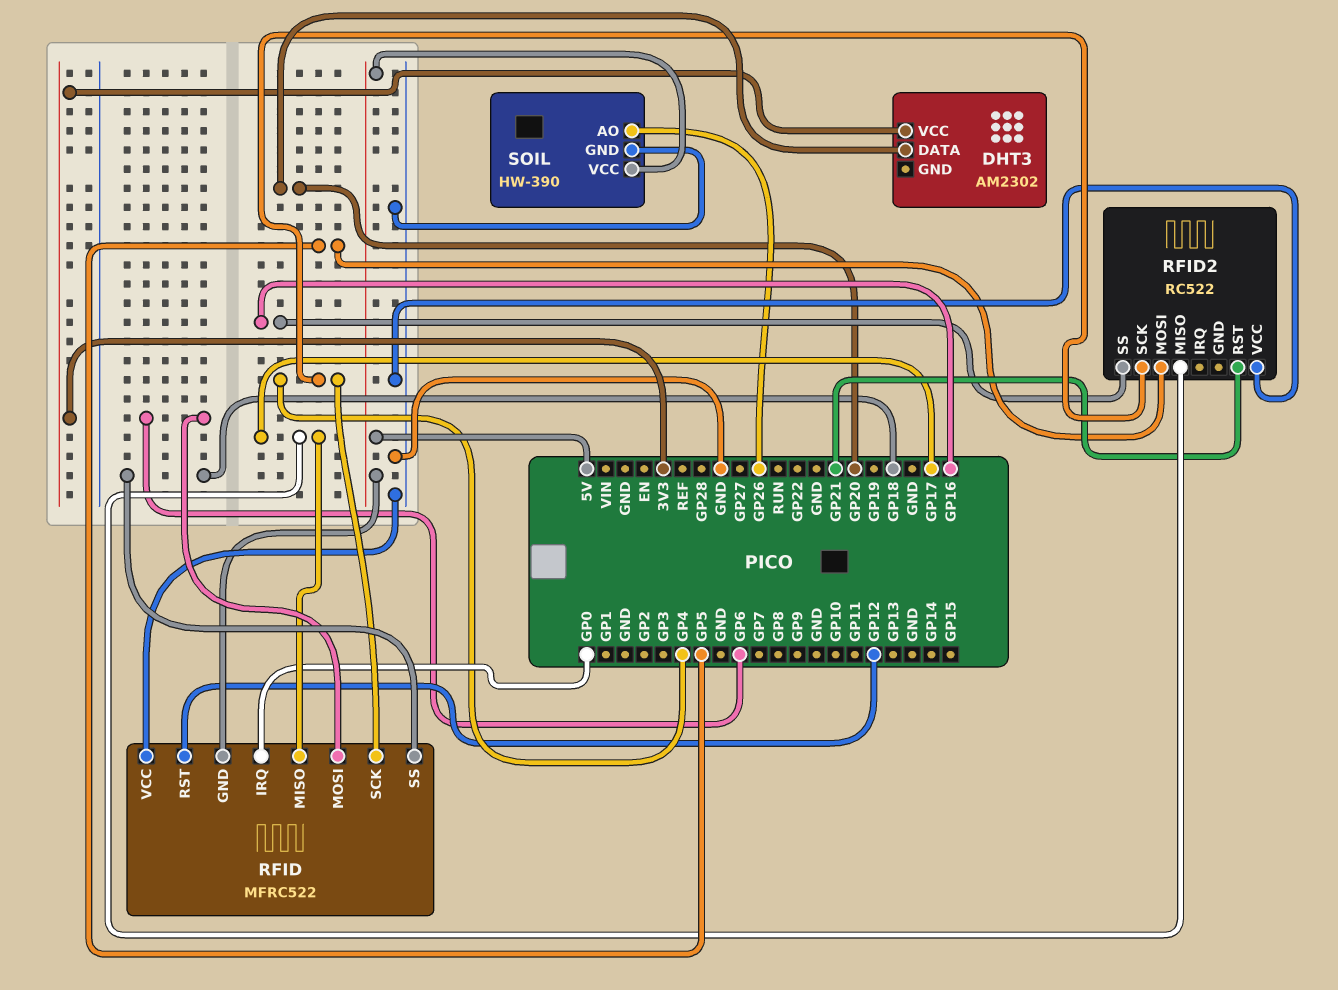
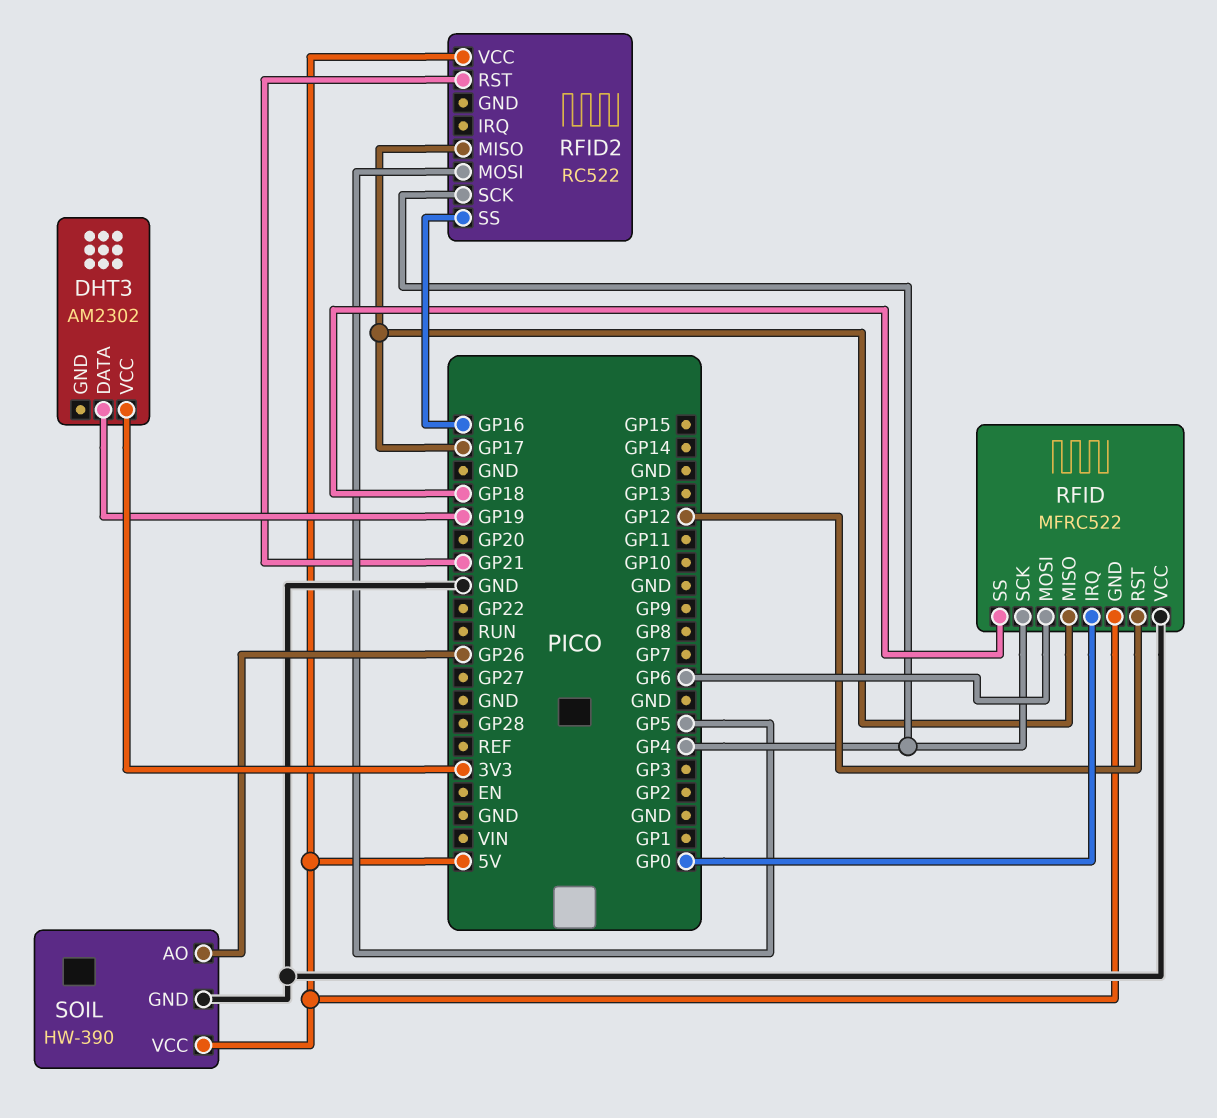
DHT3 pin DATA: GP20 -> GP19
RFID2 pin VCC: GND -> 5V

